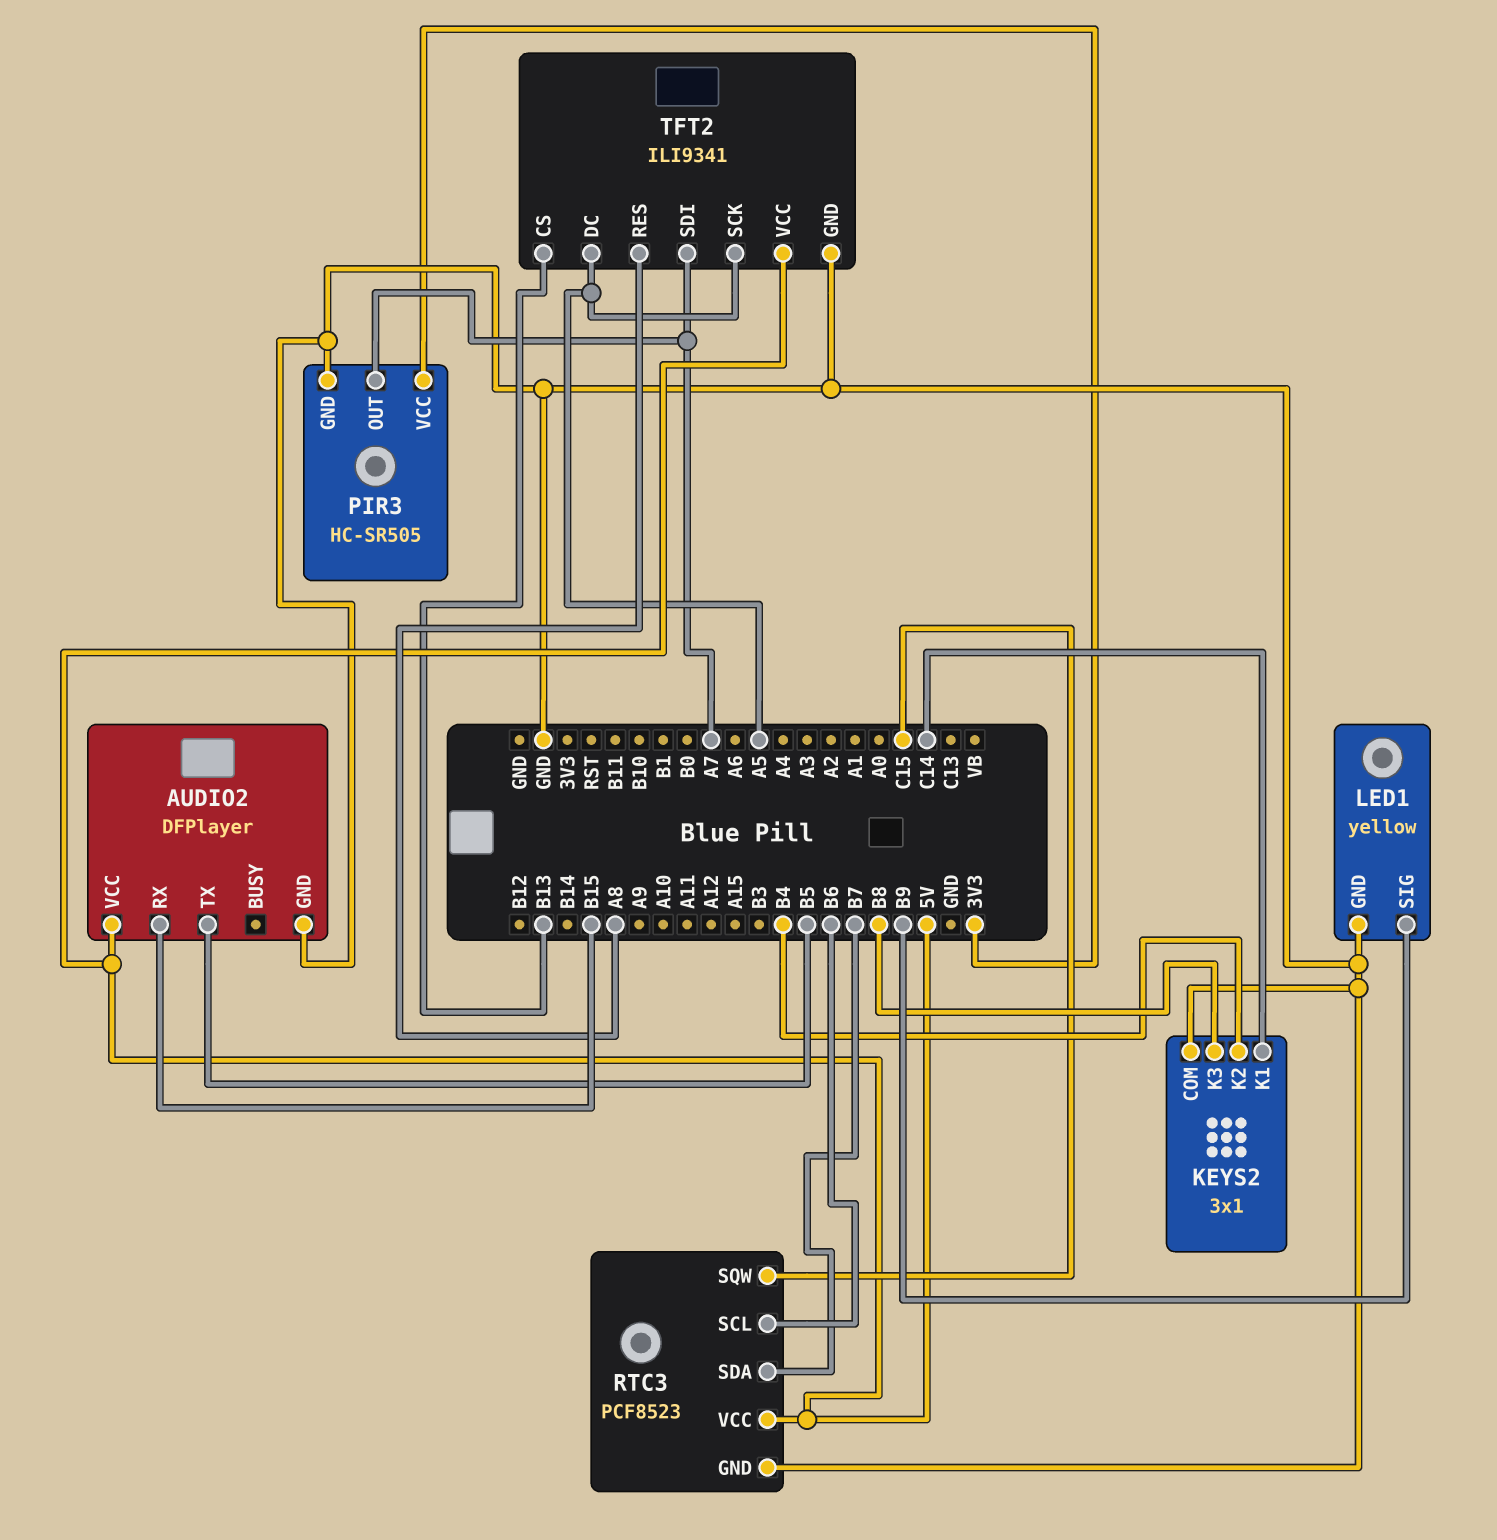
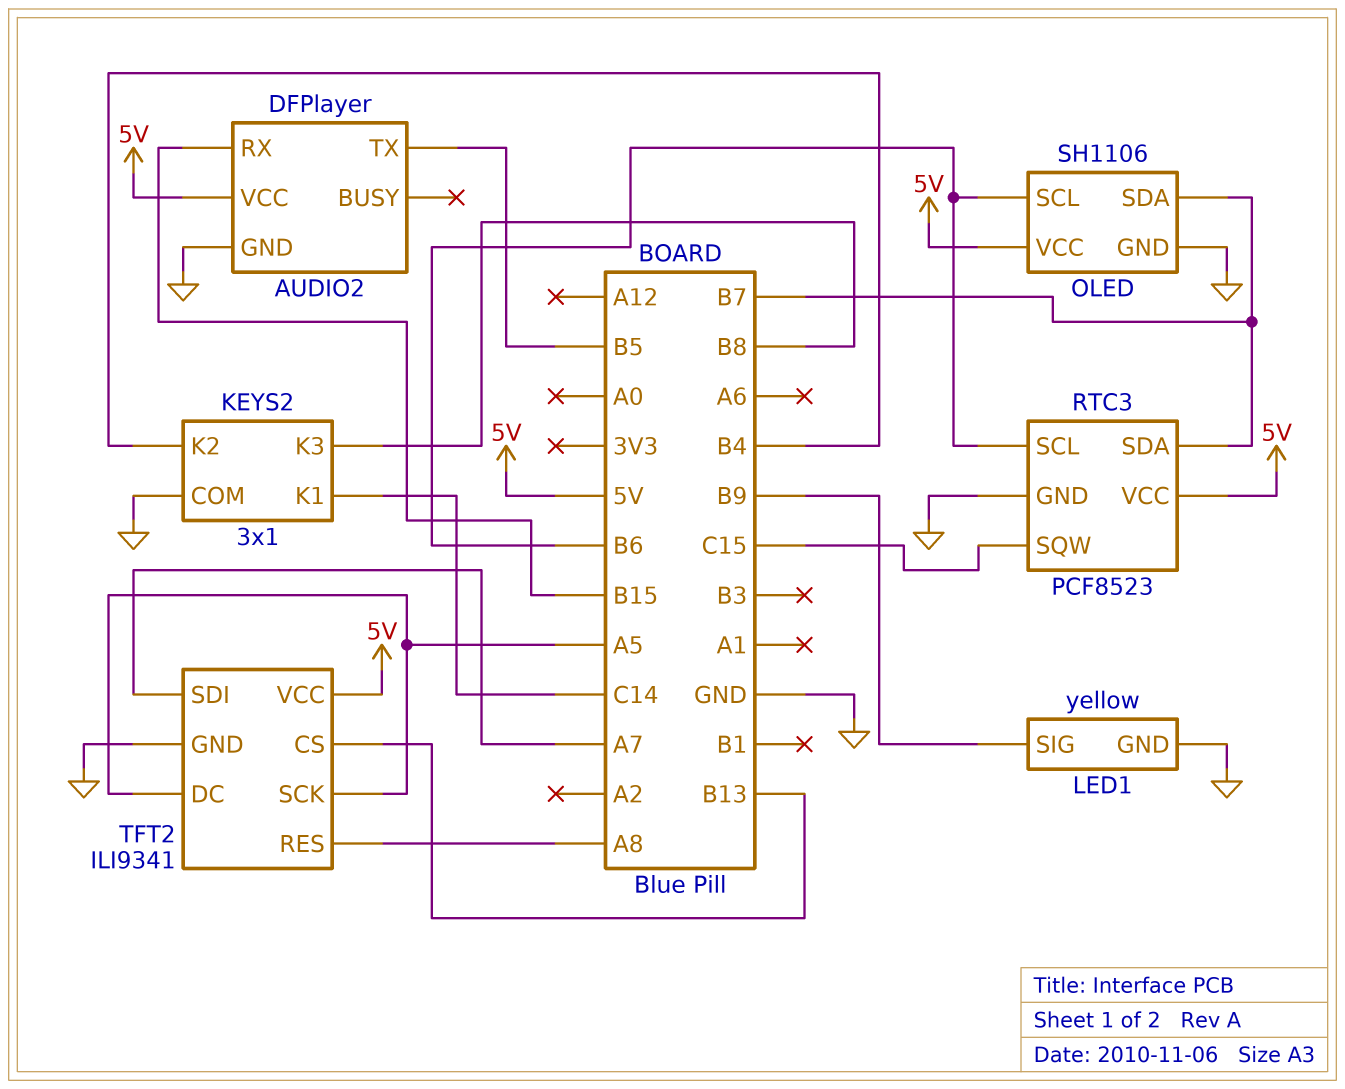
OLED: none -> SH1106
OLED pin GND: none -> GND
OLED pin SCL: none -> B6
OLED pin SDA: none -> B7
OLED pin VCC: none -> 5V
PIR3: HC-SR505 -> none
PIR3 pin GND: GND -> none
PIR3 pin OUT: A7 -> none
PIR3 pin VCC: 3V3 -> none

